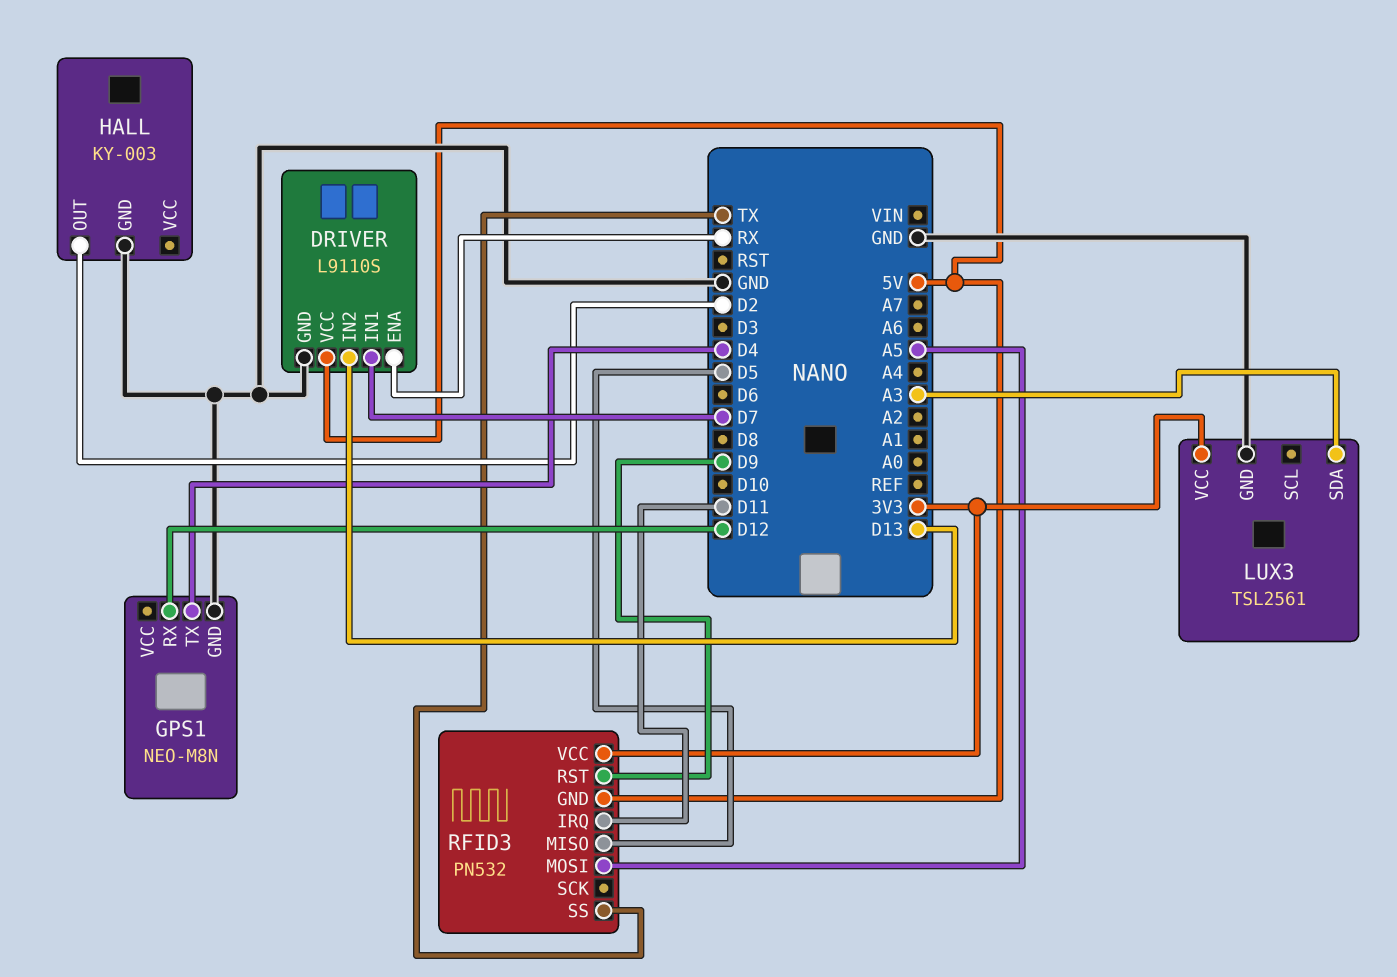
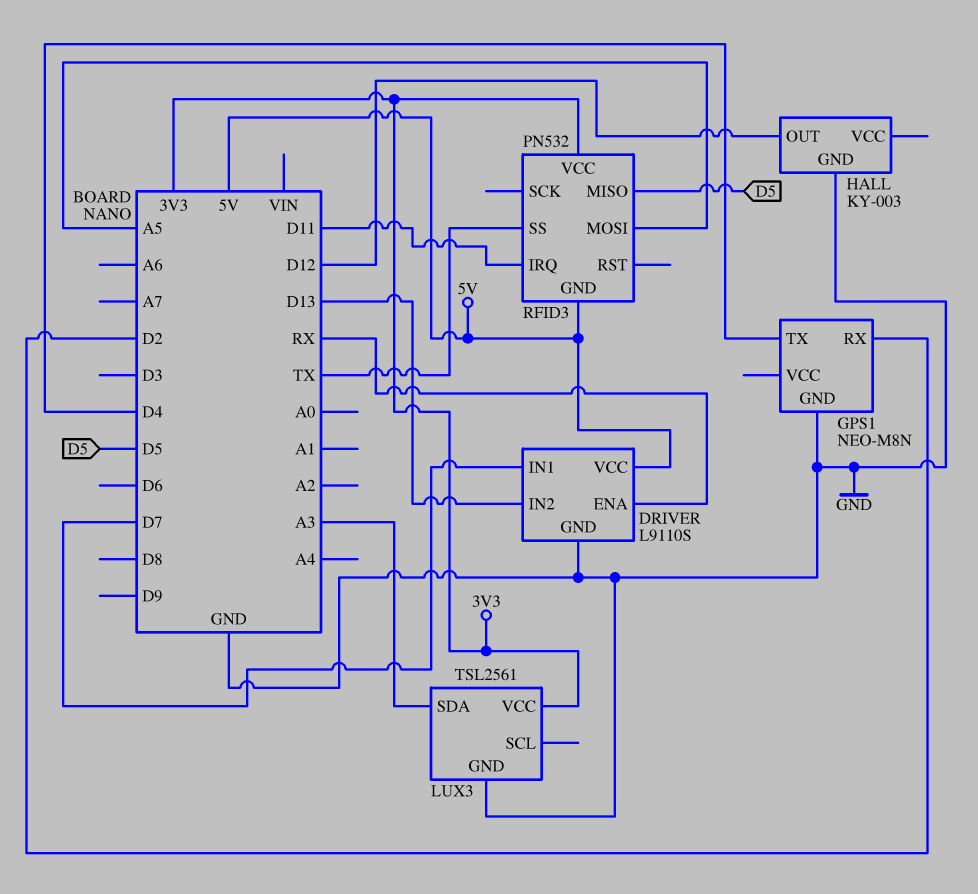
GPS1 pin RX: D12 -> D2
HALL pin OUT: D2 -> D12
RFID3 pin RST: D9 -> none

